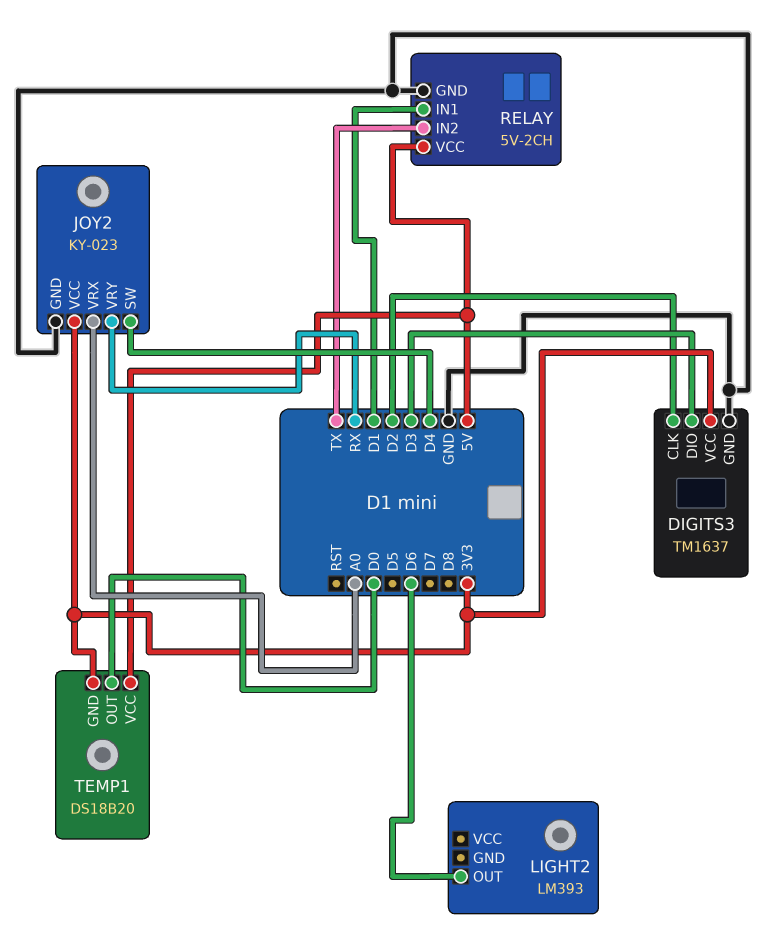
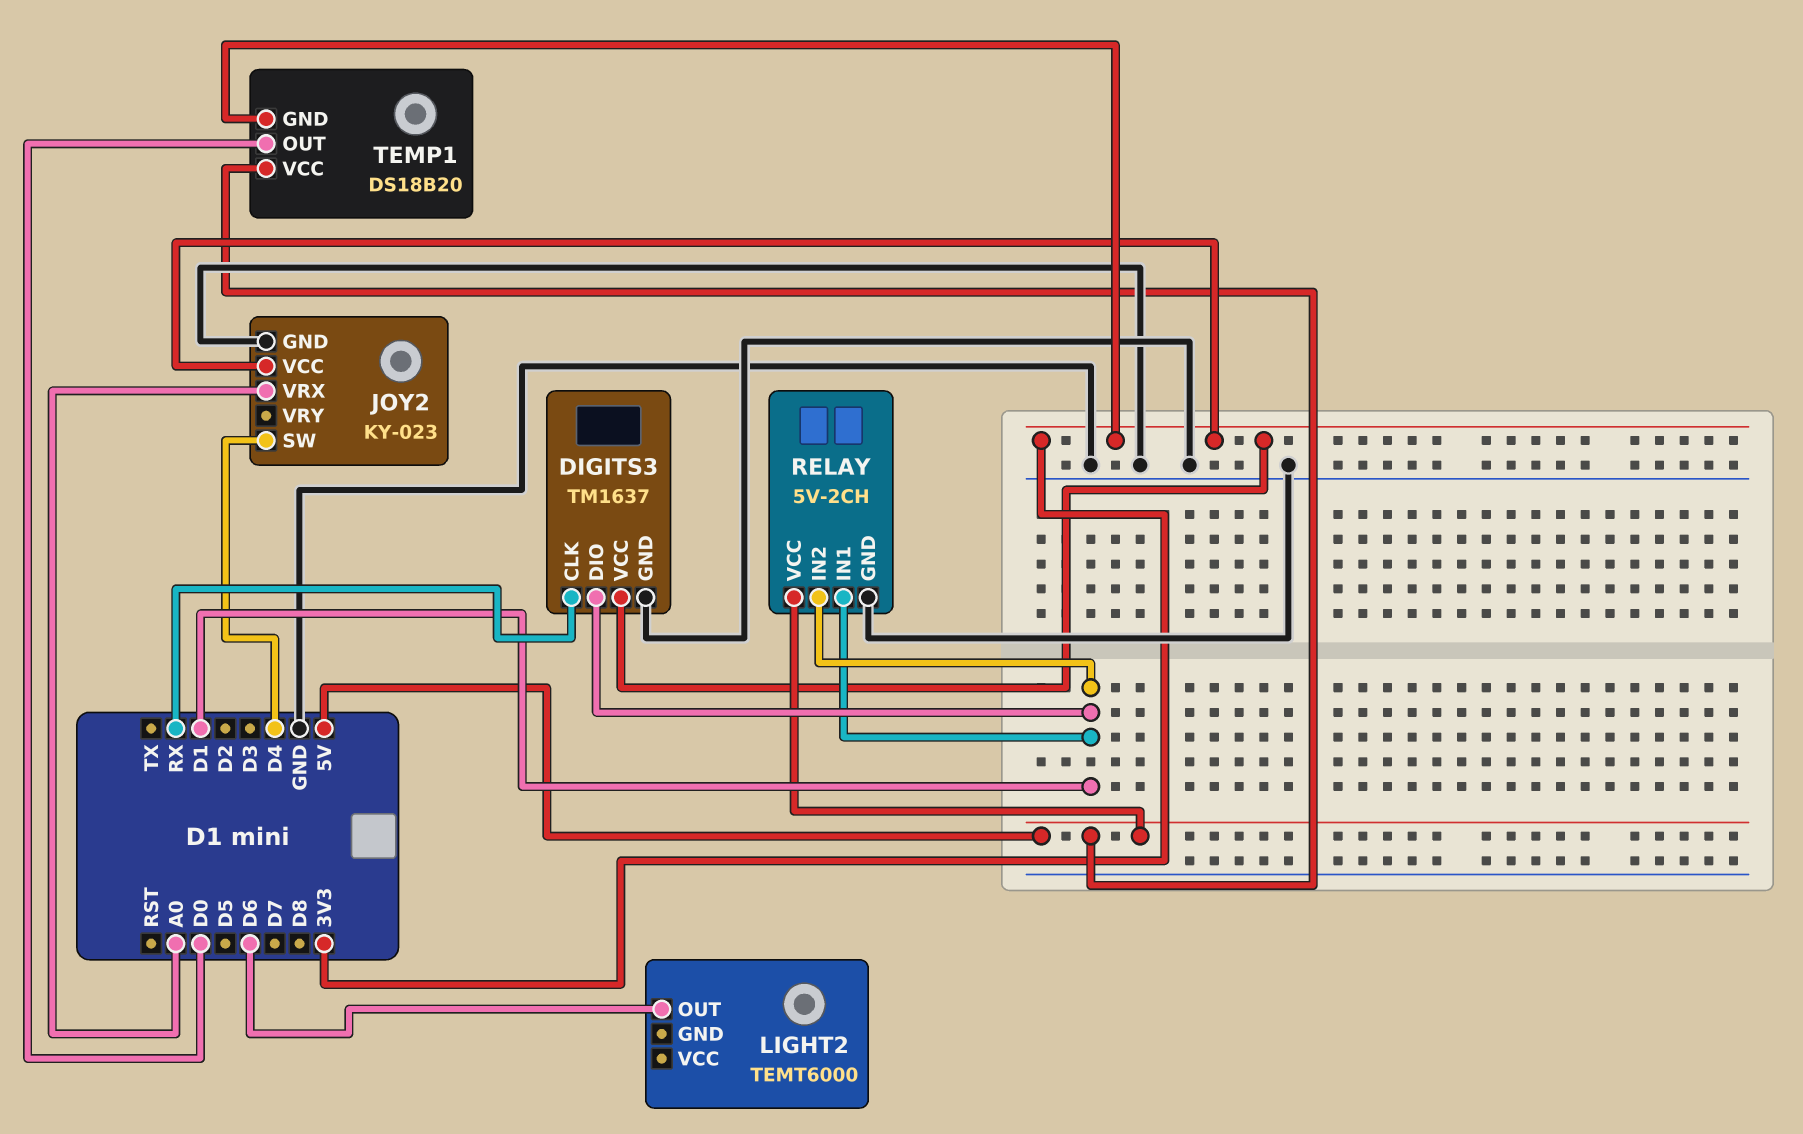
DIGITS3 pin CLK: D2 -> RX
DIGITS3 pin DIO: D3 -> D1
JOY2 pin VRY: RX -> none
LIGHT2: LM393 -> TEMT6000
RELAY pin IN2: TX -> D1

